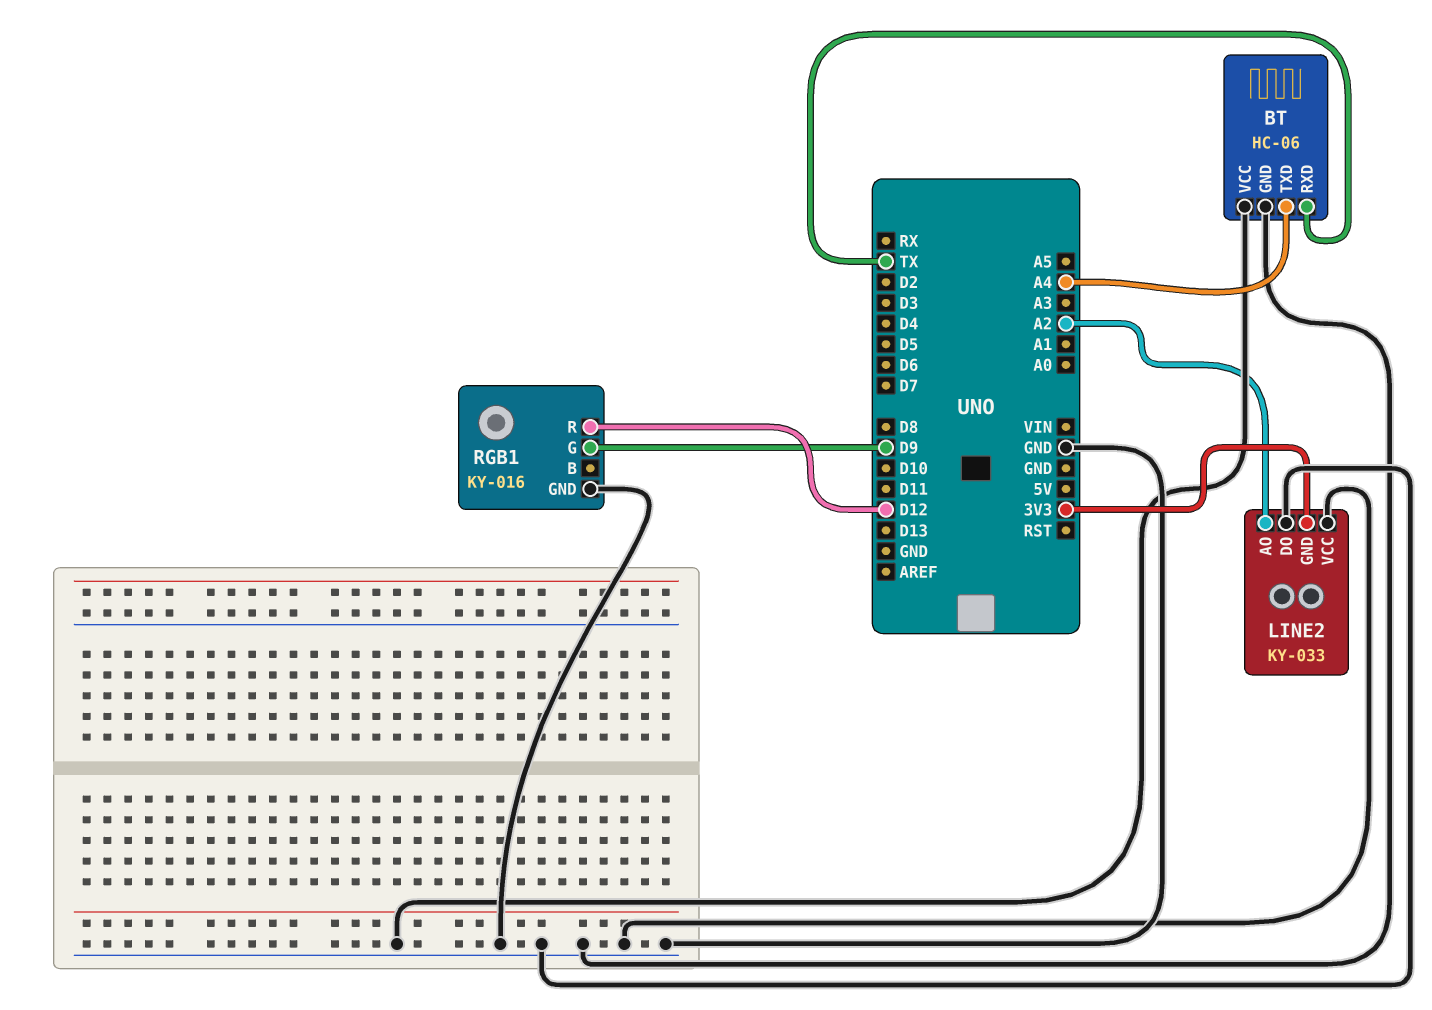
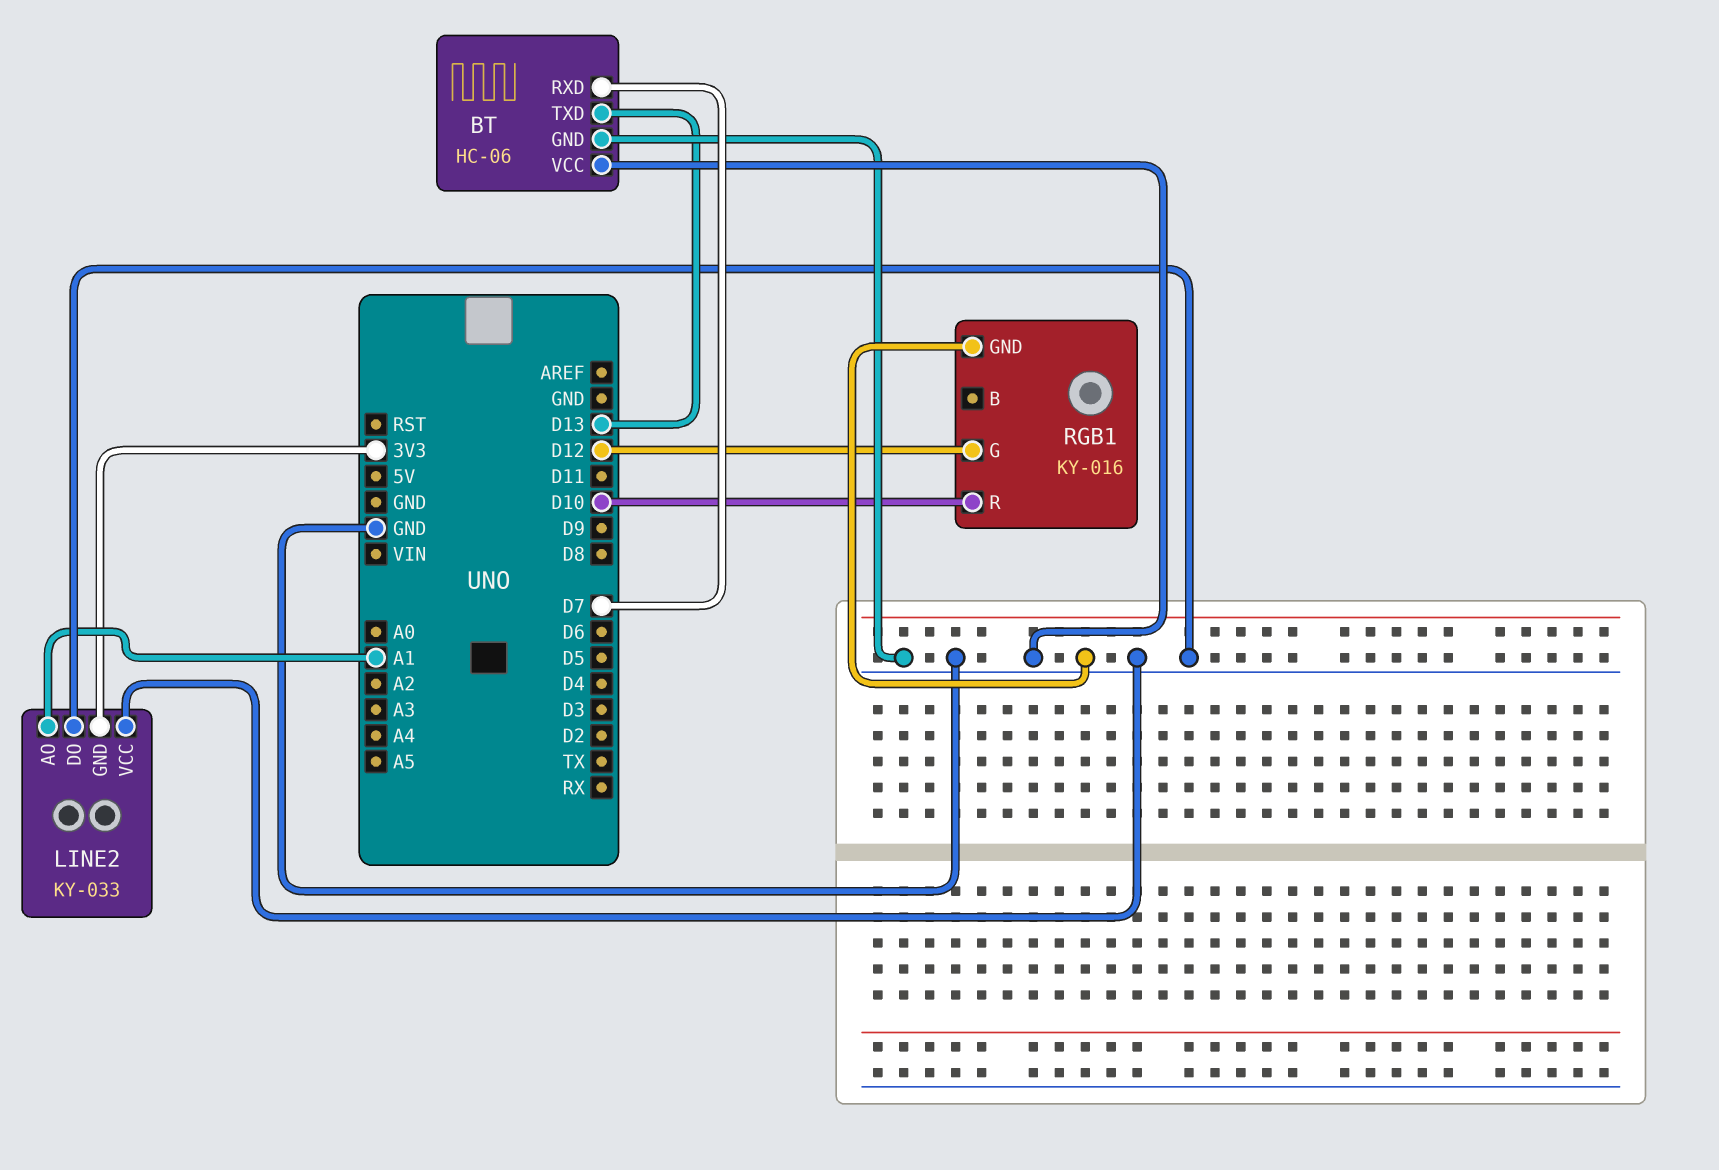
BT pin RXD: TX -> D7
BT pin TXD: A4 -> D13
LINE2 pin AO: A2 -> A1
RGB1 pin G: D9 -> D12
RGB1 pin R: D12 -> D10

